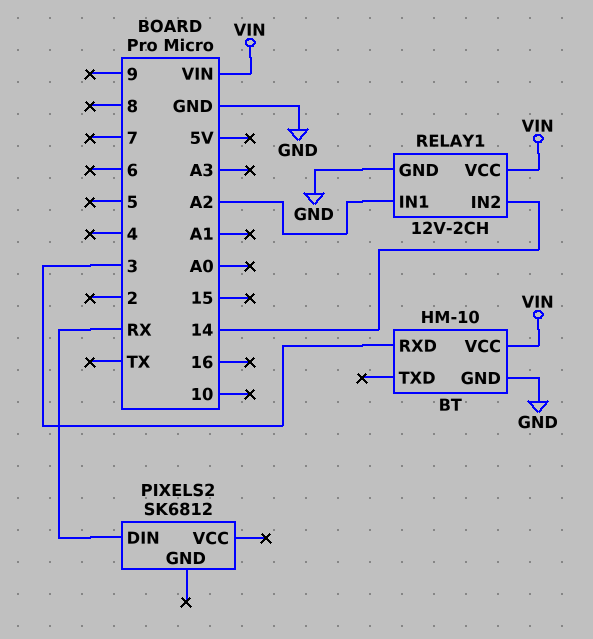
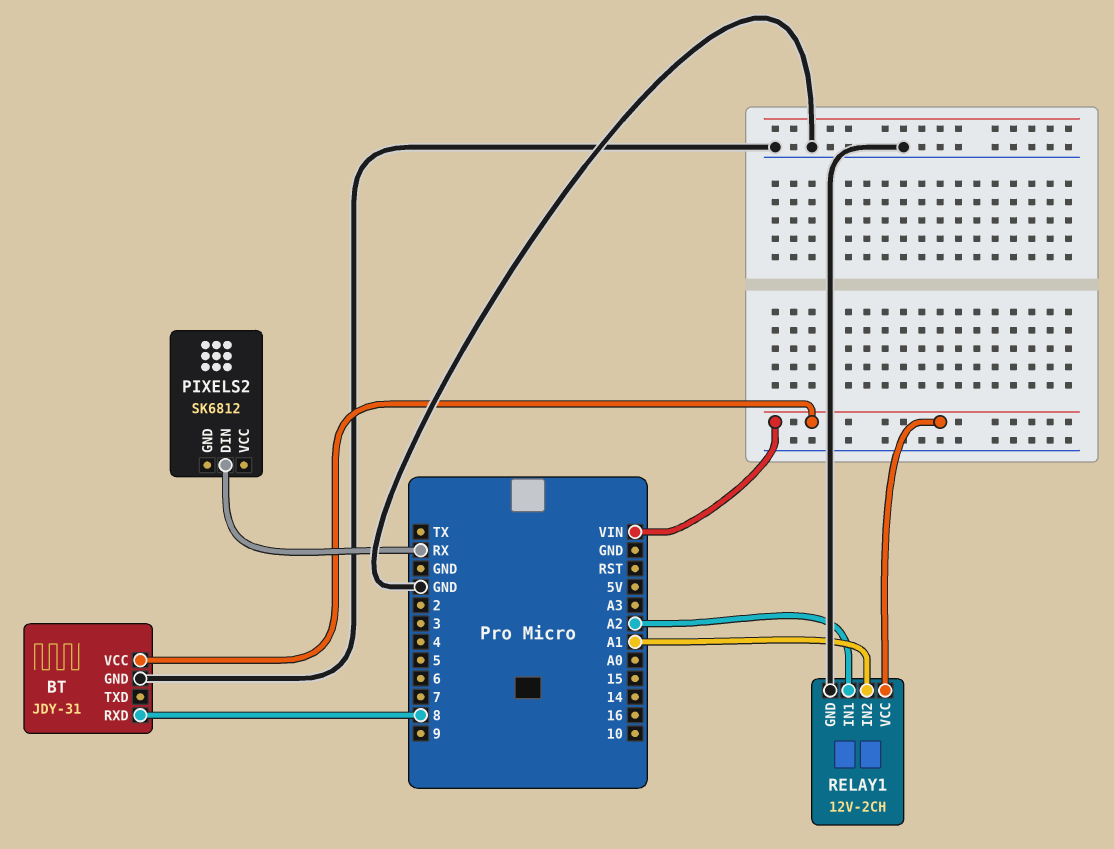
BT: HM-10 -> JDY-31
BT pin RXD: 3 -> 8
RELAY1 pin IN2: 14 -> A1

